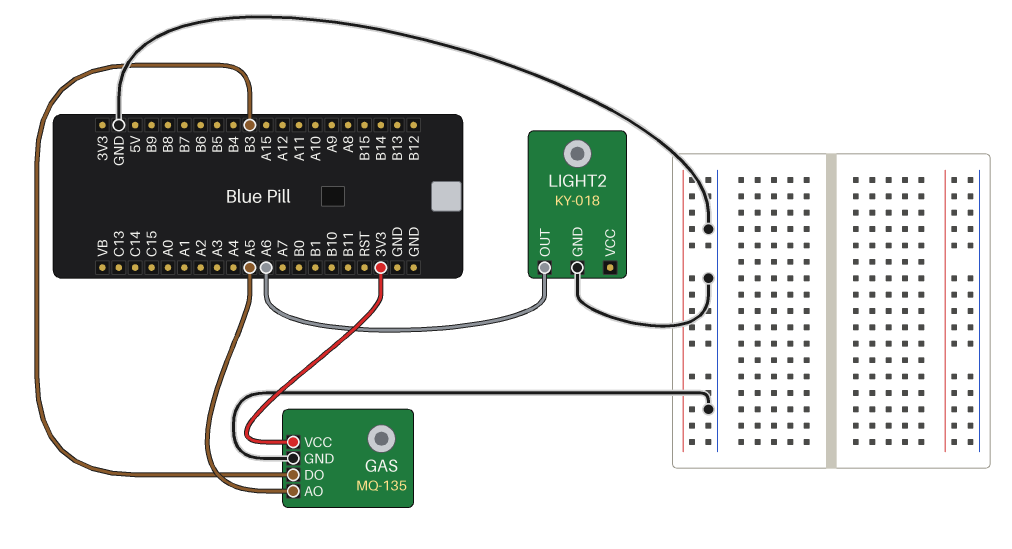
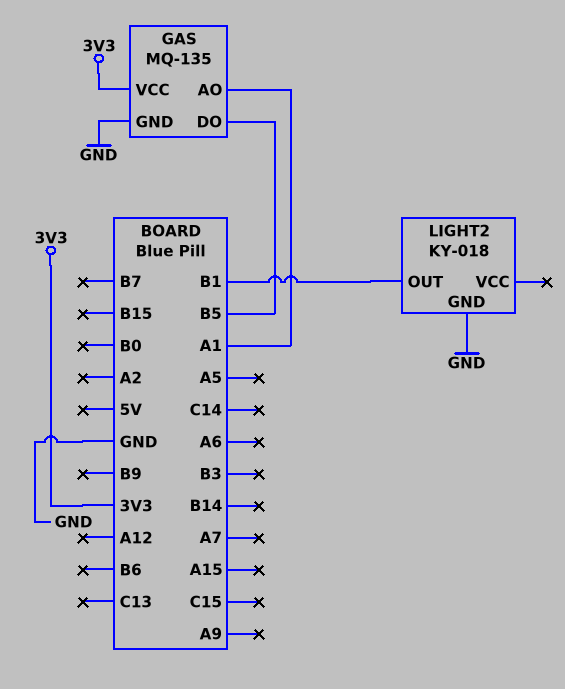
GAS pin AO: A5 -> A1
GAS pin DO: B3 -> B5
LIGHT2 pin OUT: A6 -> B1

